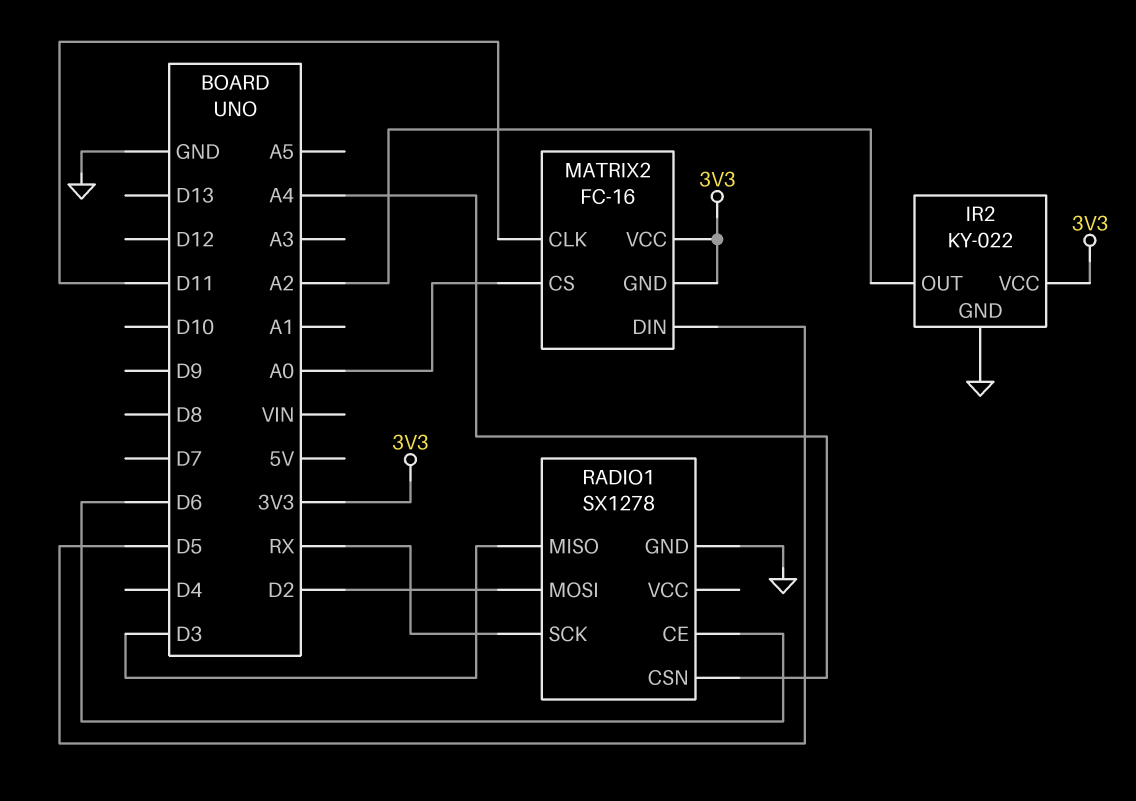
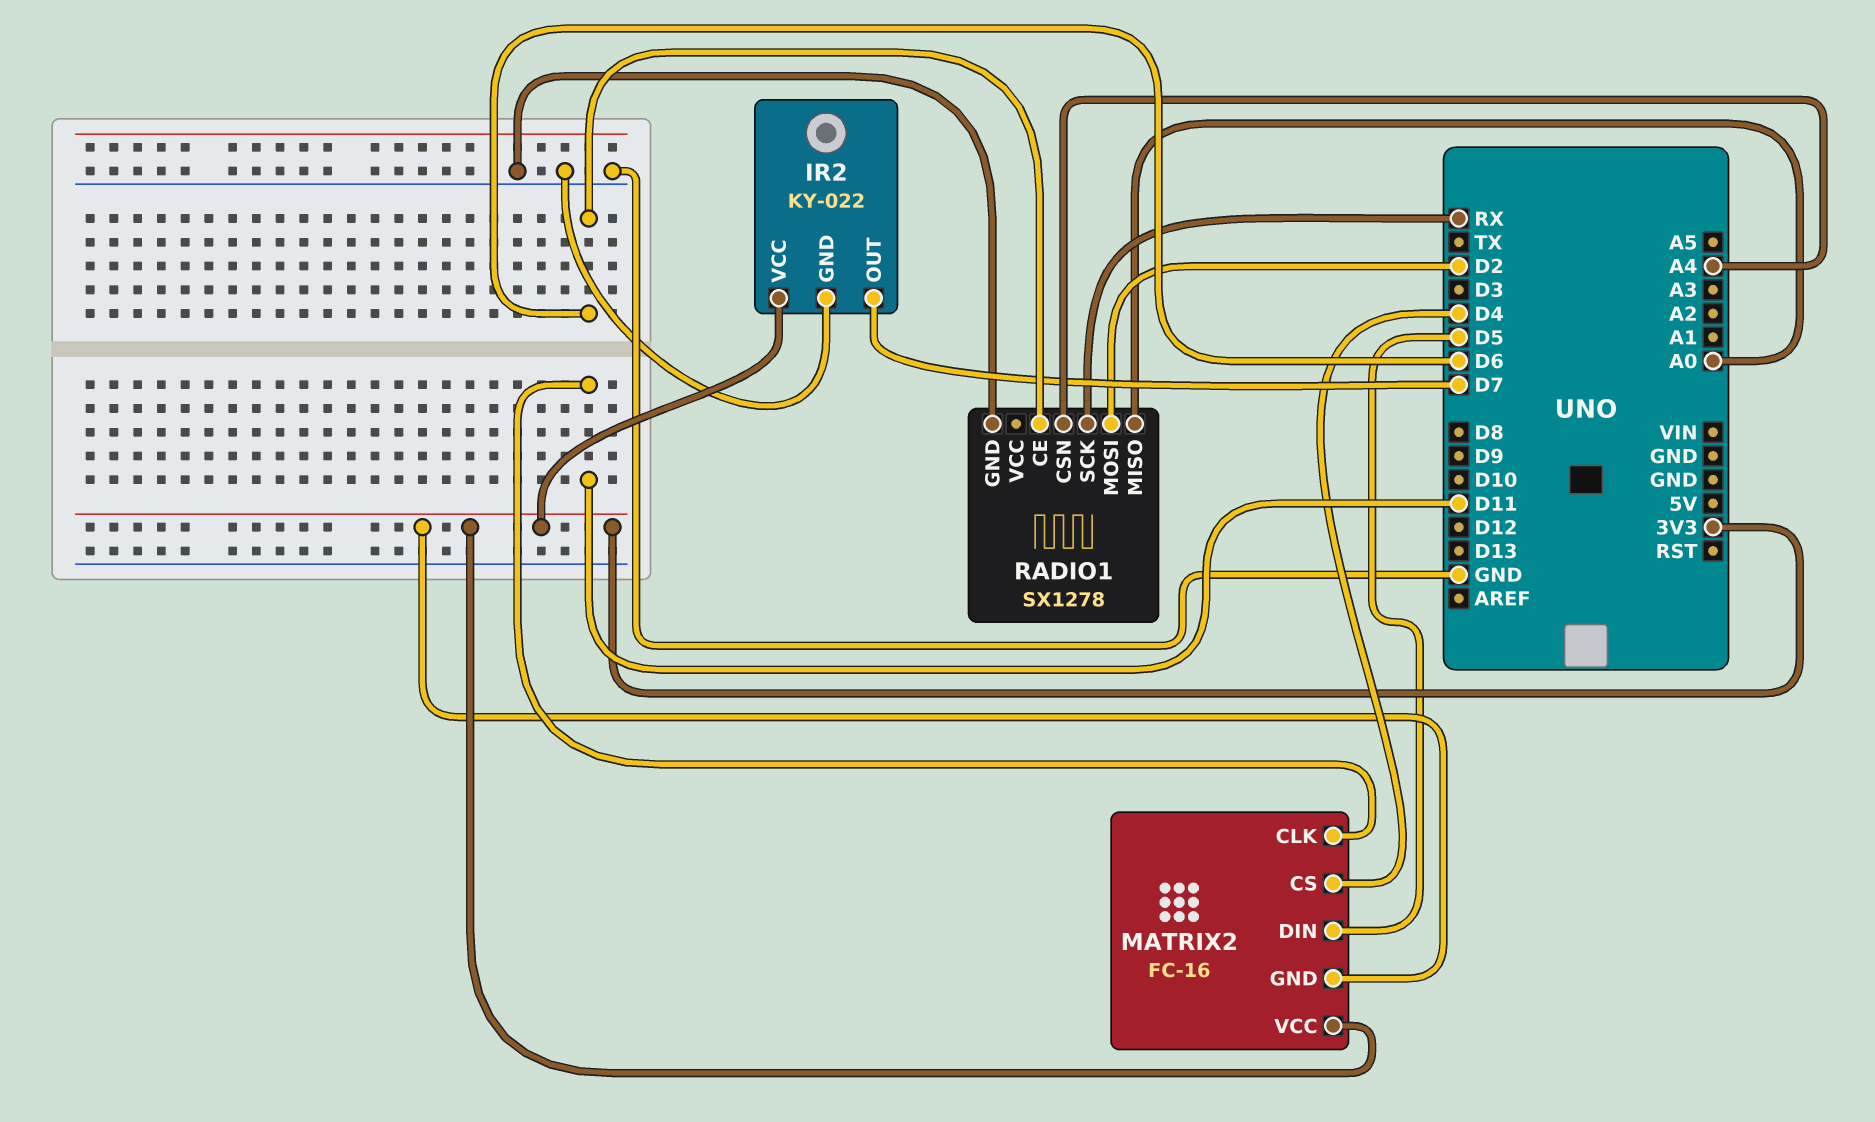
IR2 pin OUT: A2 -> D7
MATRIX2 pin CS: A0 -> D4
RADIO1 pin MISO: D3 -> A0

